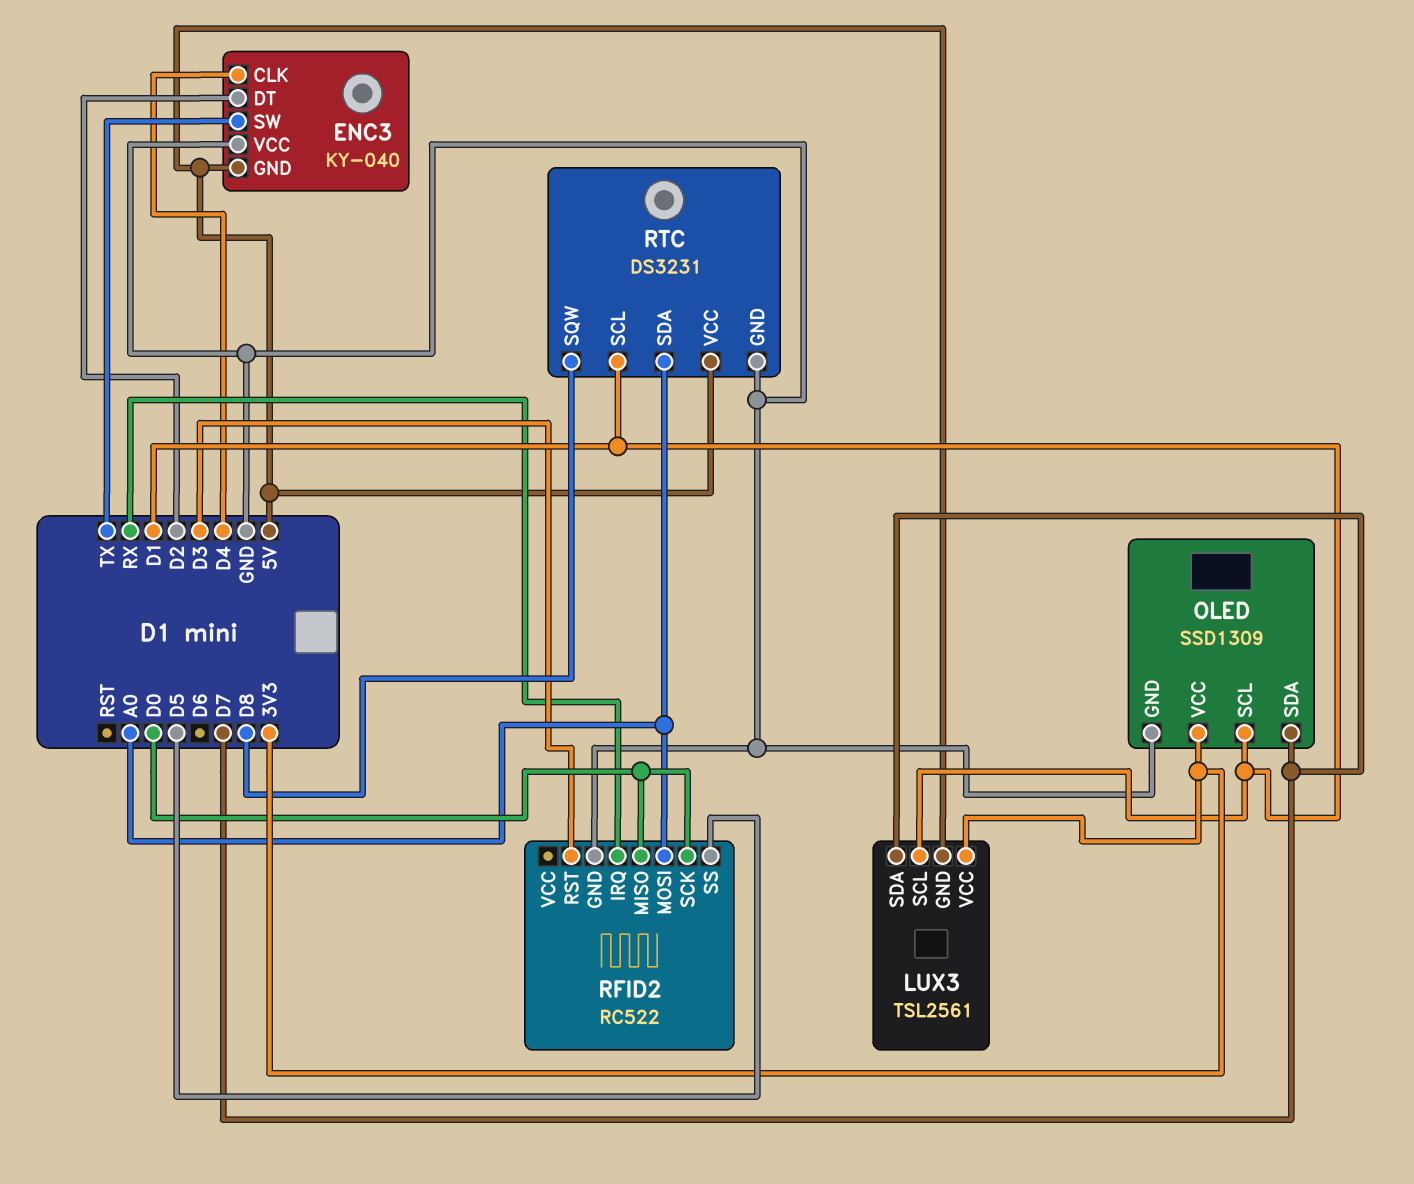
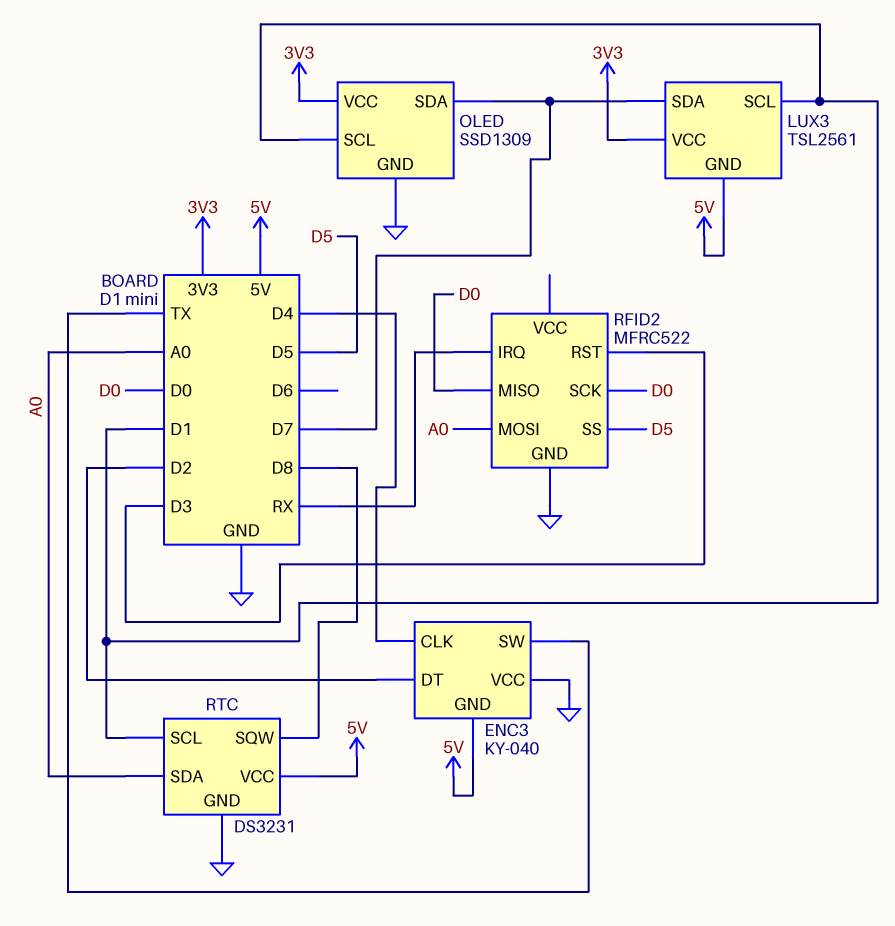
RFID2: RC522 -> MFRC522

